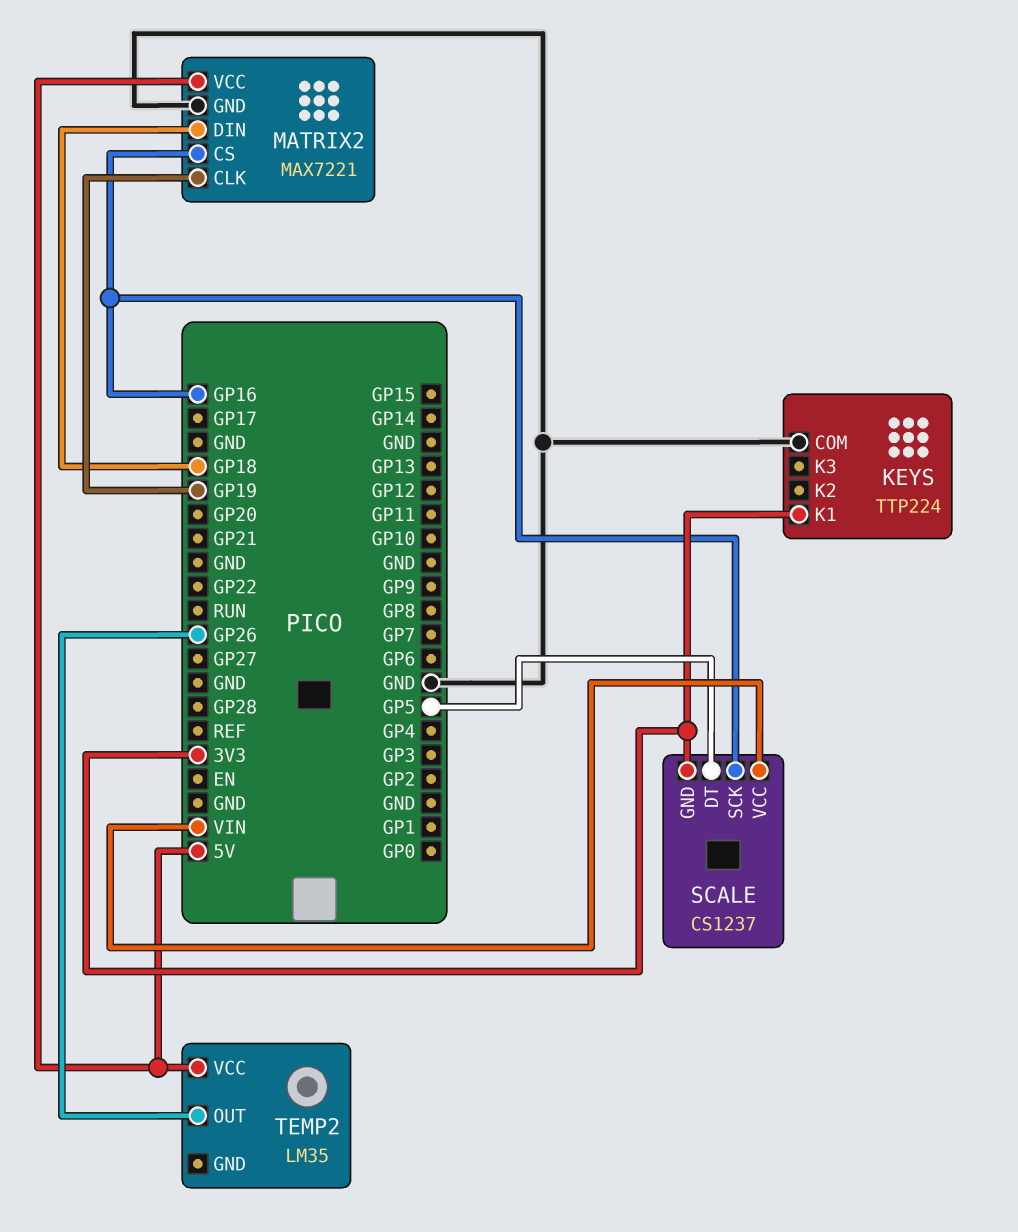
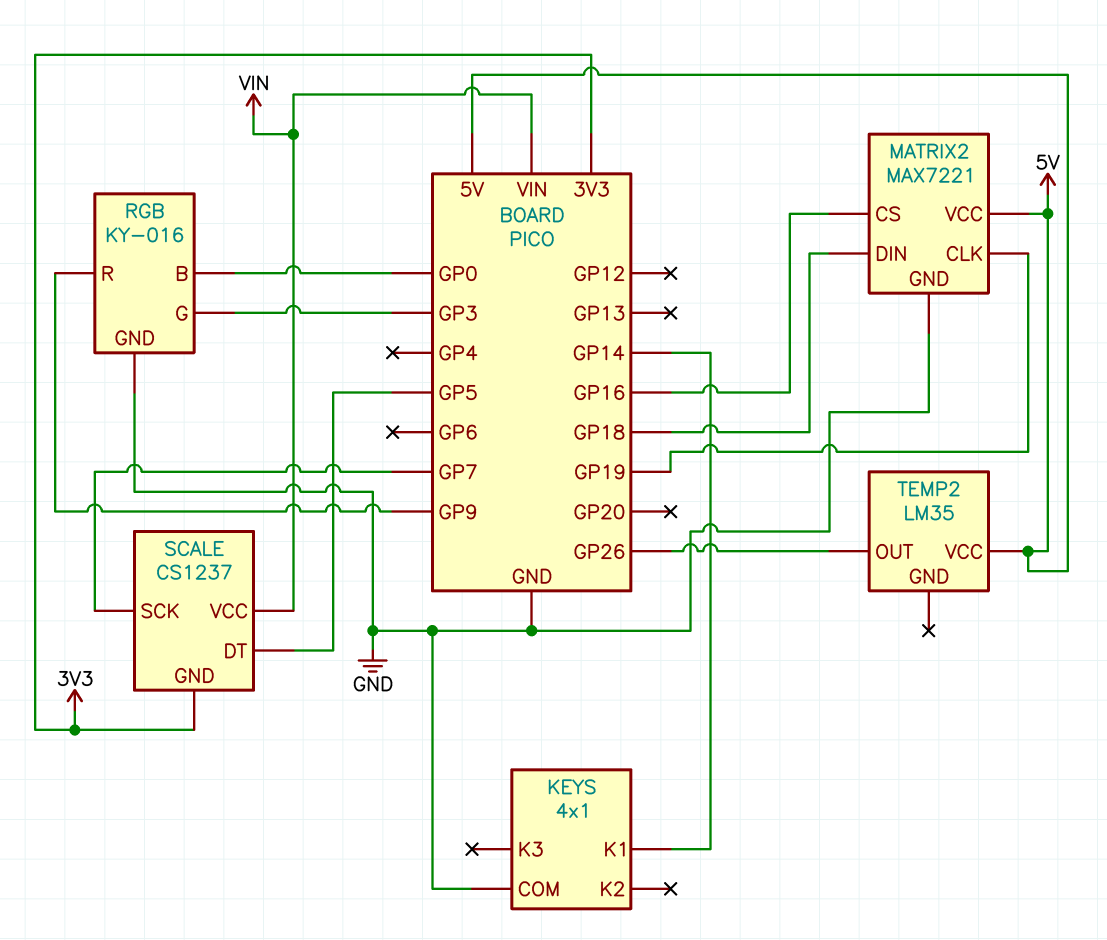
KEYS: TTP224 -> 4x1
KEYS pin K1: 3V3 -> GP14
RGB: none -> KY-016
RGB pin B: none -> GP0
RGB pin G: none -> GP3
RGB pin GND: none -> GND
RGB pin R: none -> GP9
SCALE pin SCK: GP16 -> GP7

